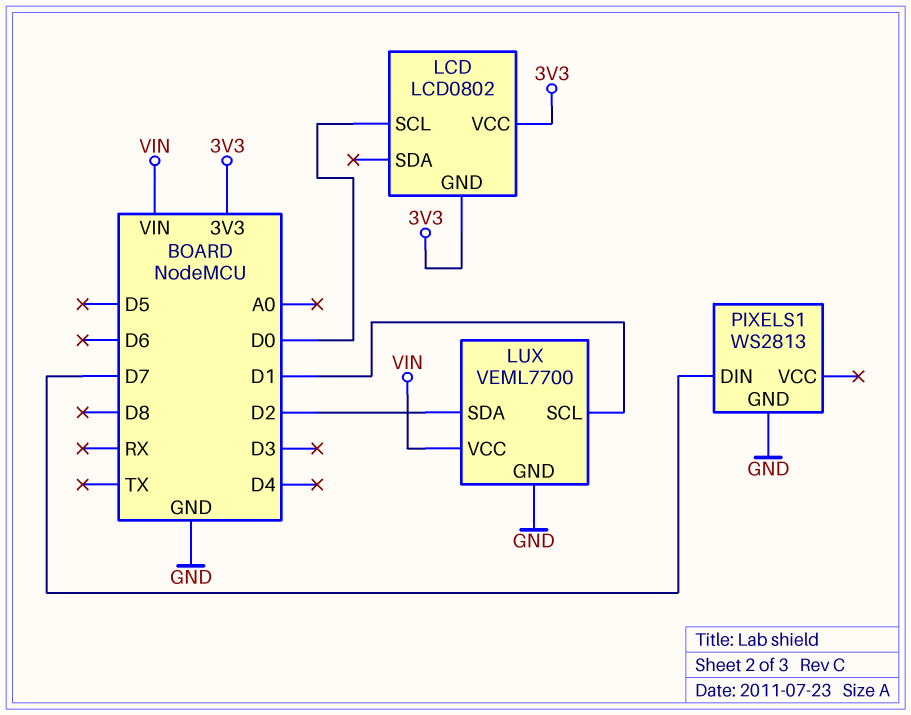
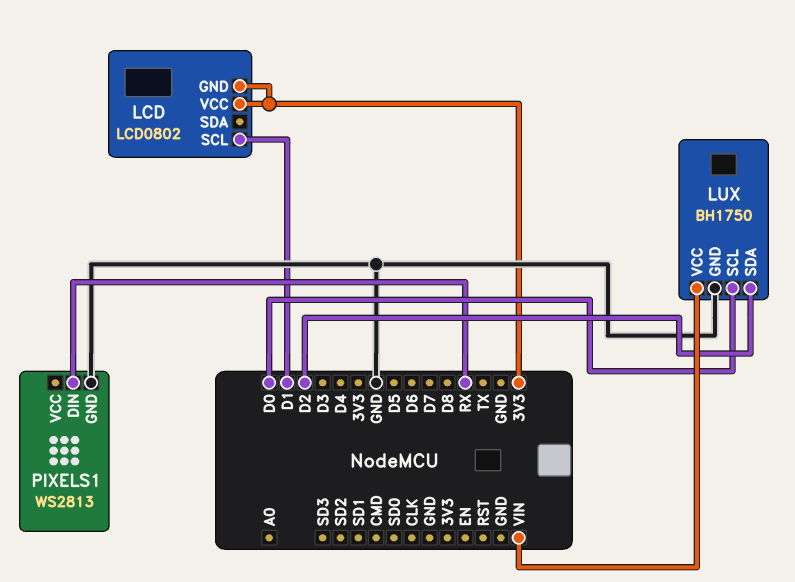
LCD pin SCL: D0 -> D1
LUX: VEML7700 -> BH1750
LUX pin SCL: D1 -> D0
PIXELS1 pin DIN: D7 -> RX

